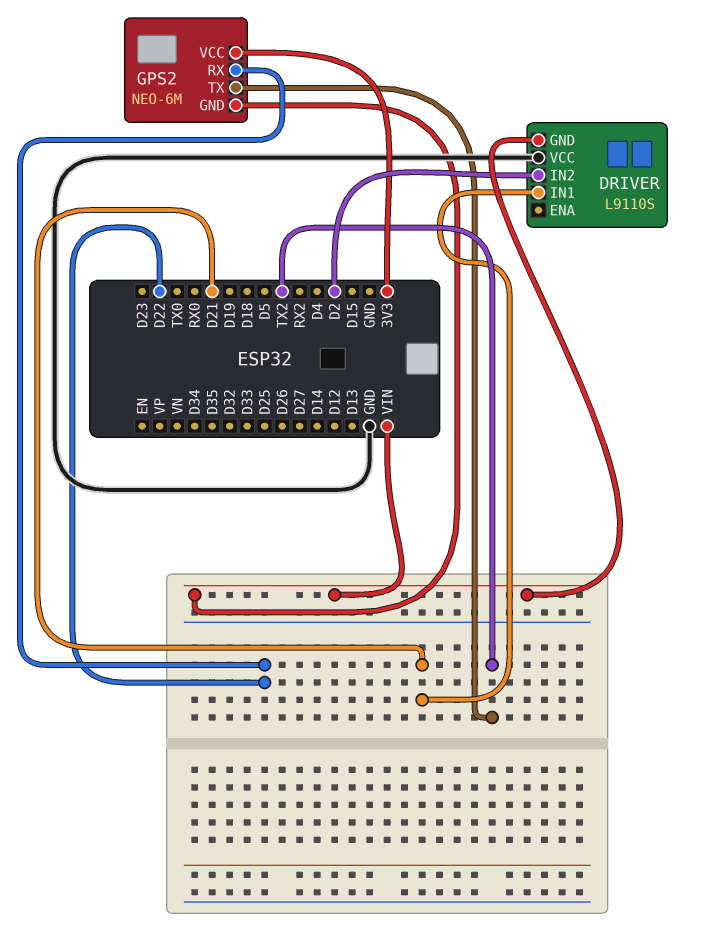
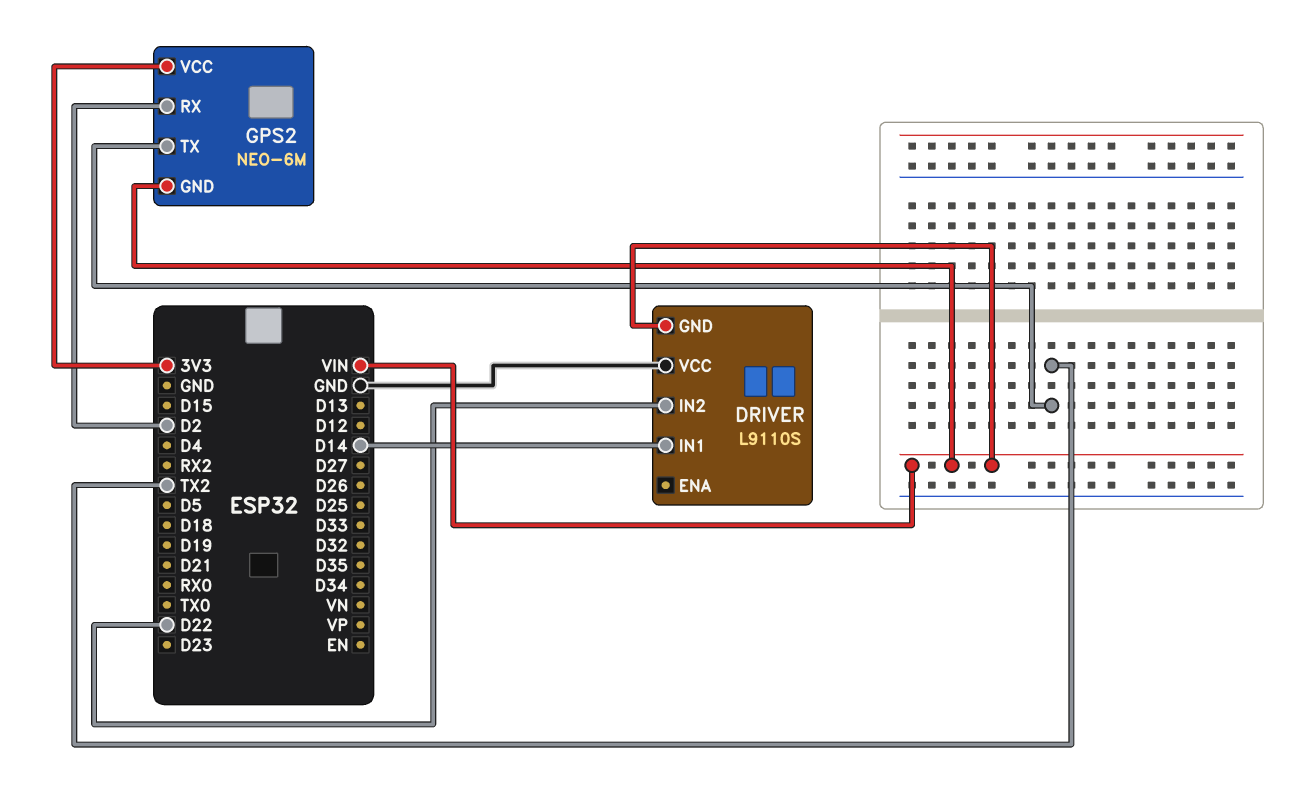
DRIVER pin IN1: D21 -> D14
DRIVER pin IN2: D2 -> D22
GPS2 pin RX: D22 -> D2

